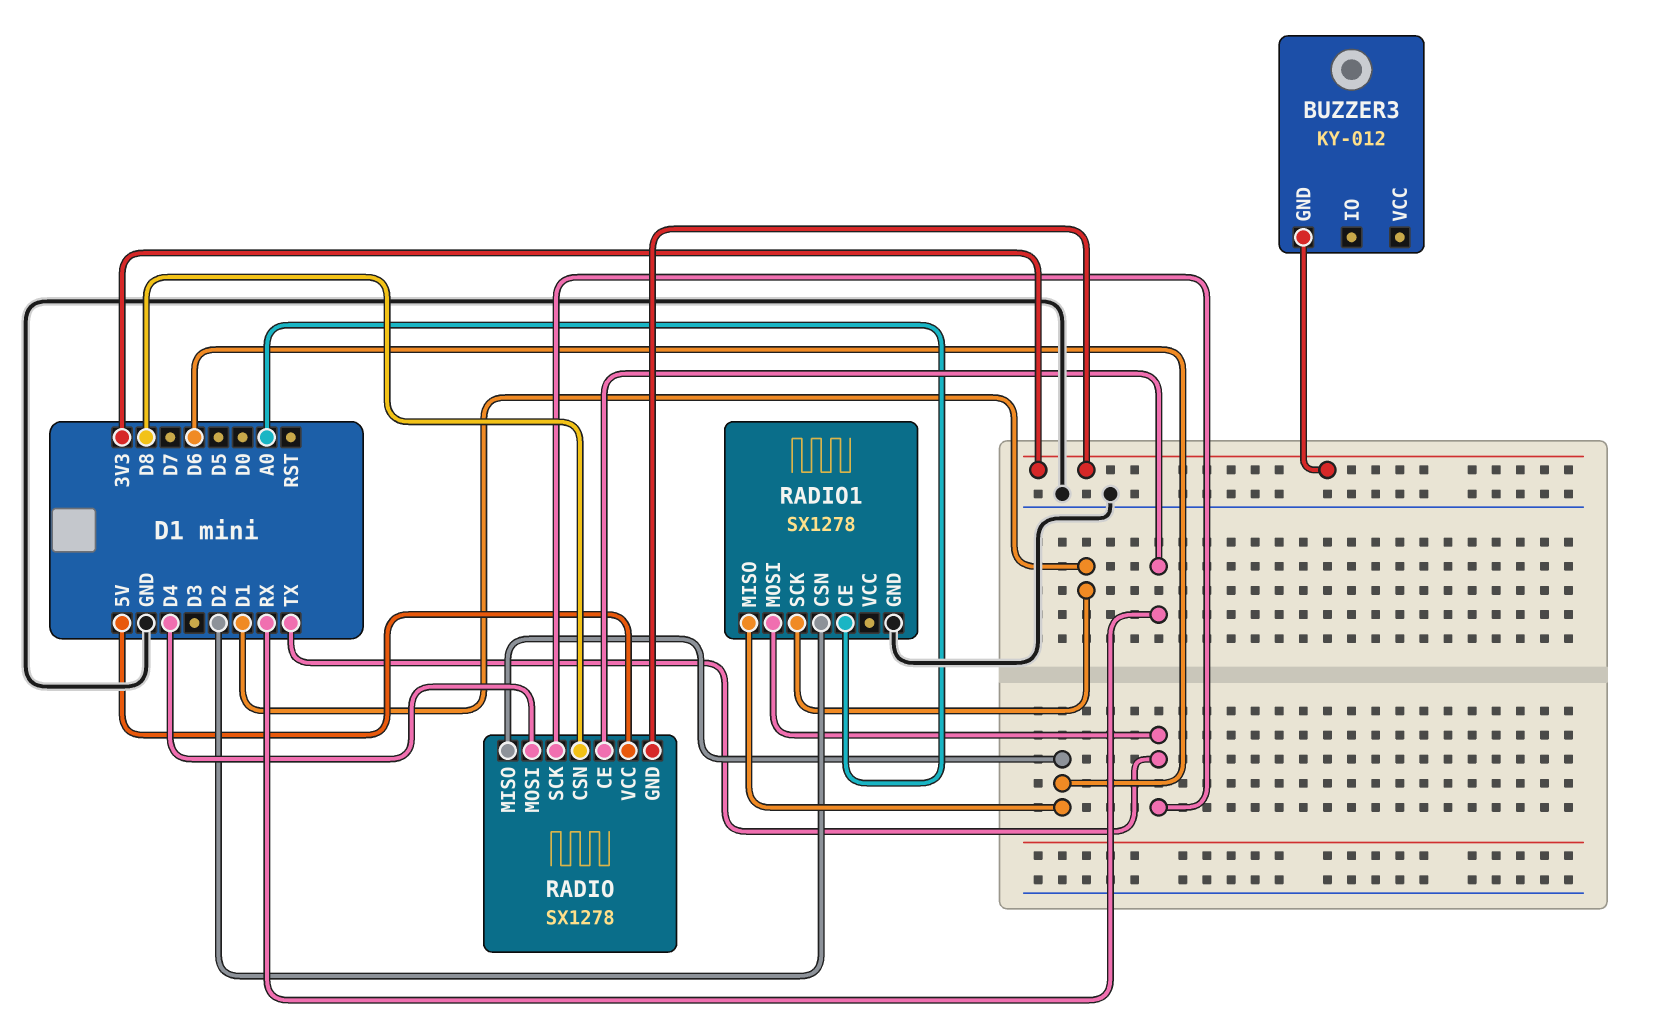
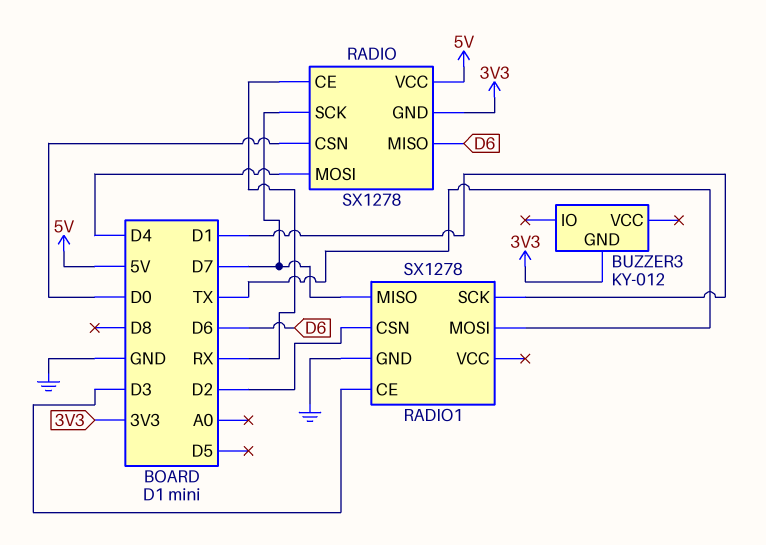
RADIO pin CSN: D8 -> D0
RADIO pin SCK: TX -> D7
RADIO1 pin CE: A0 -> D3
RADIO1 pin MISO: D6 -> D7

